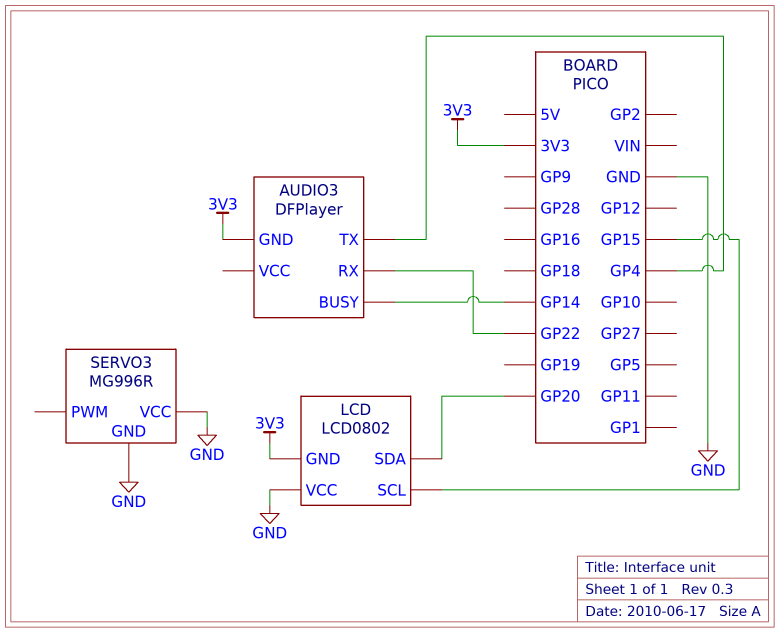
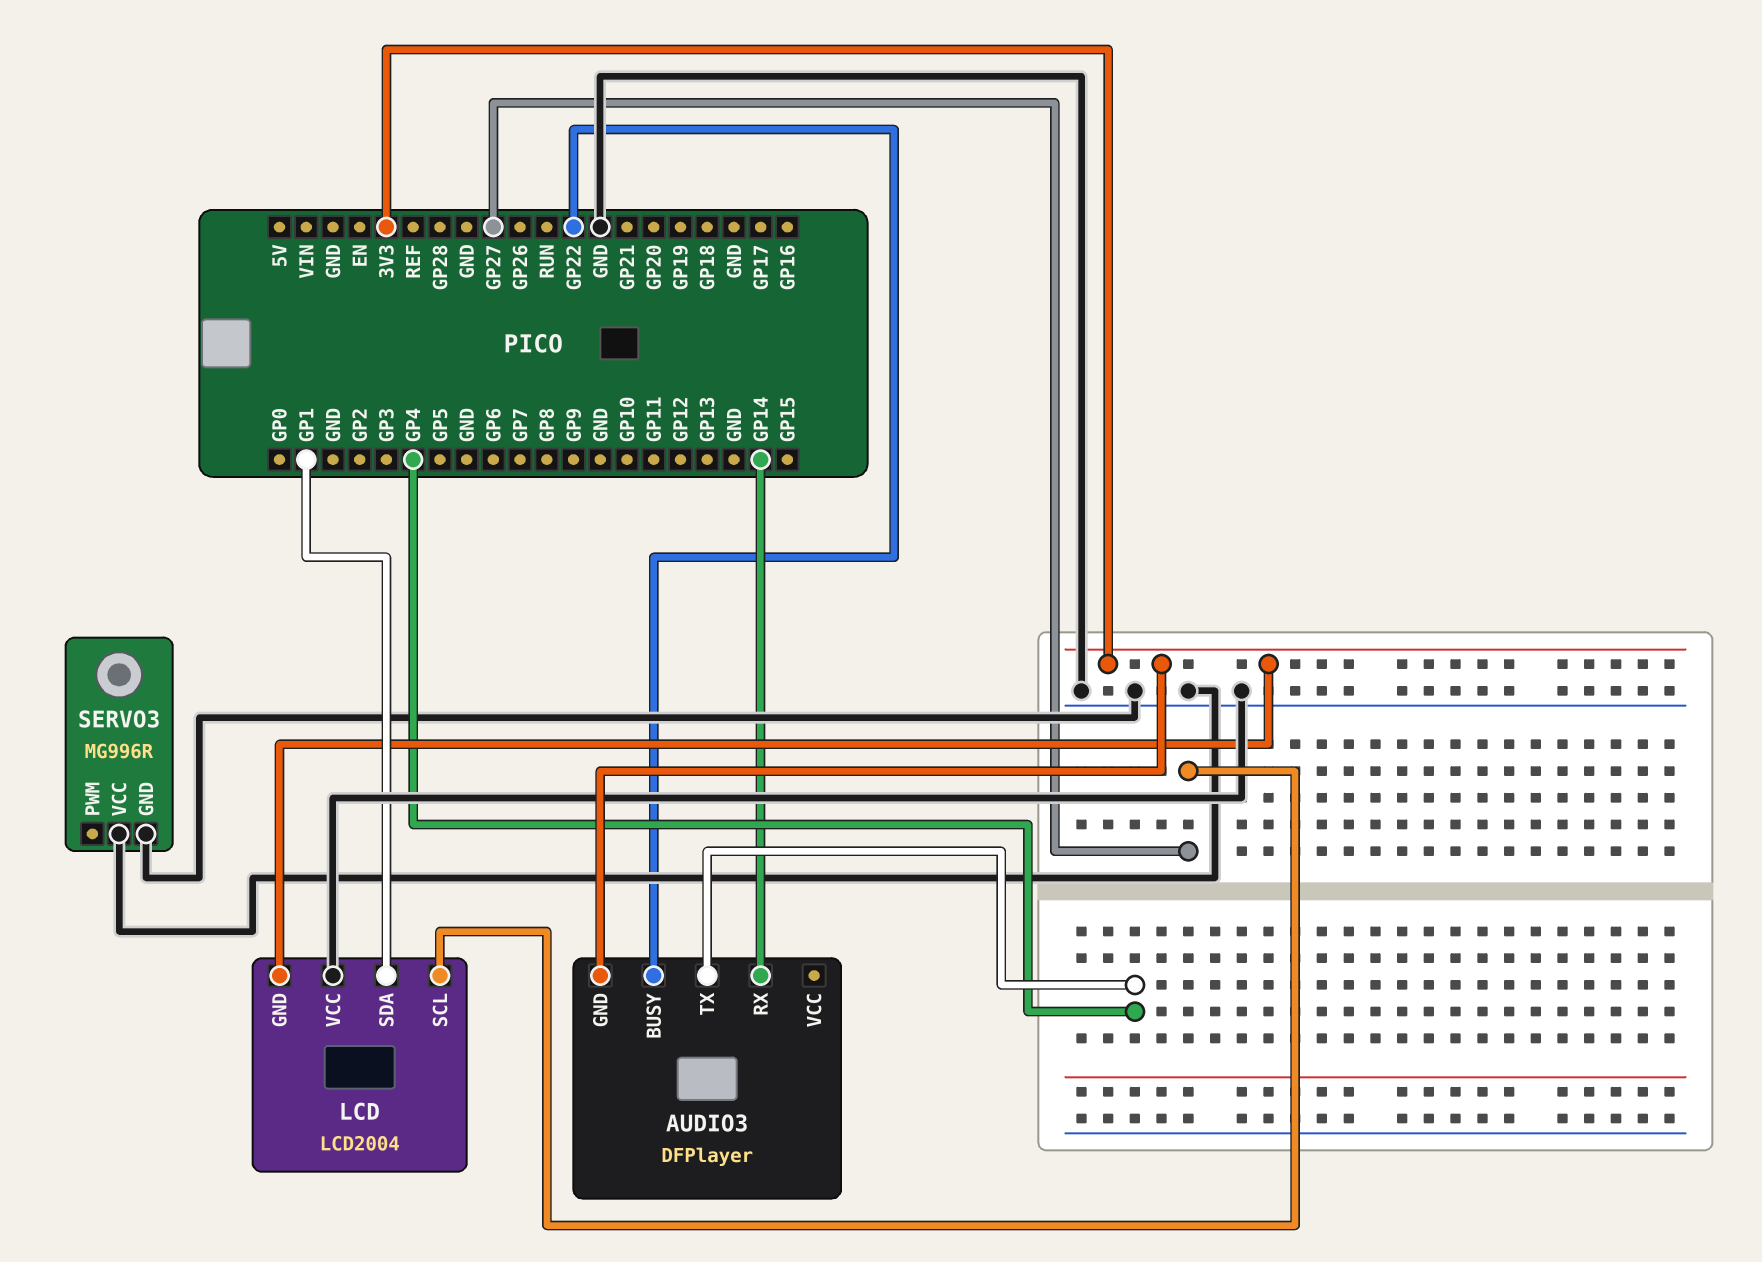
AUDIO3 pin BUSY: GP14 -> GP22
AUDIO3 pin RX: GP22 -> GP14
LCD: LCD0802 -> LCD2004
LCD pin SCL: GP15 -> GP27
LCD pin SDA: GP20 -> GP1

